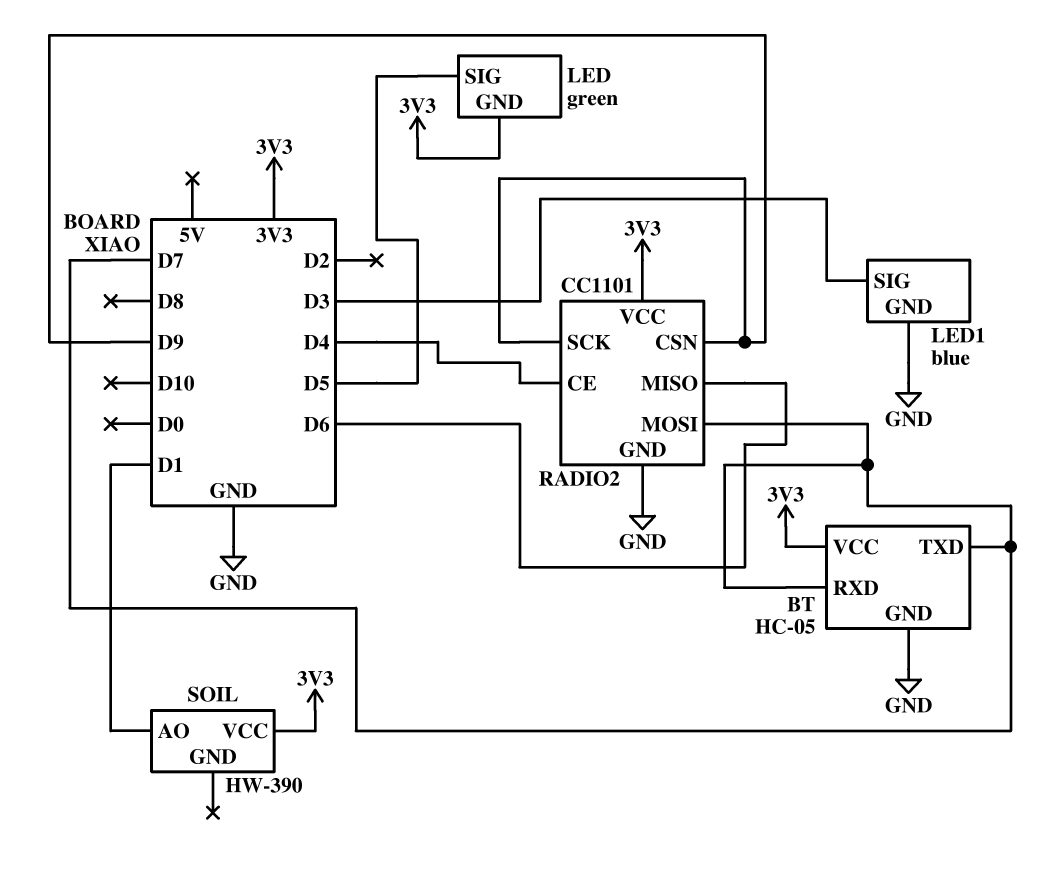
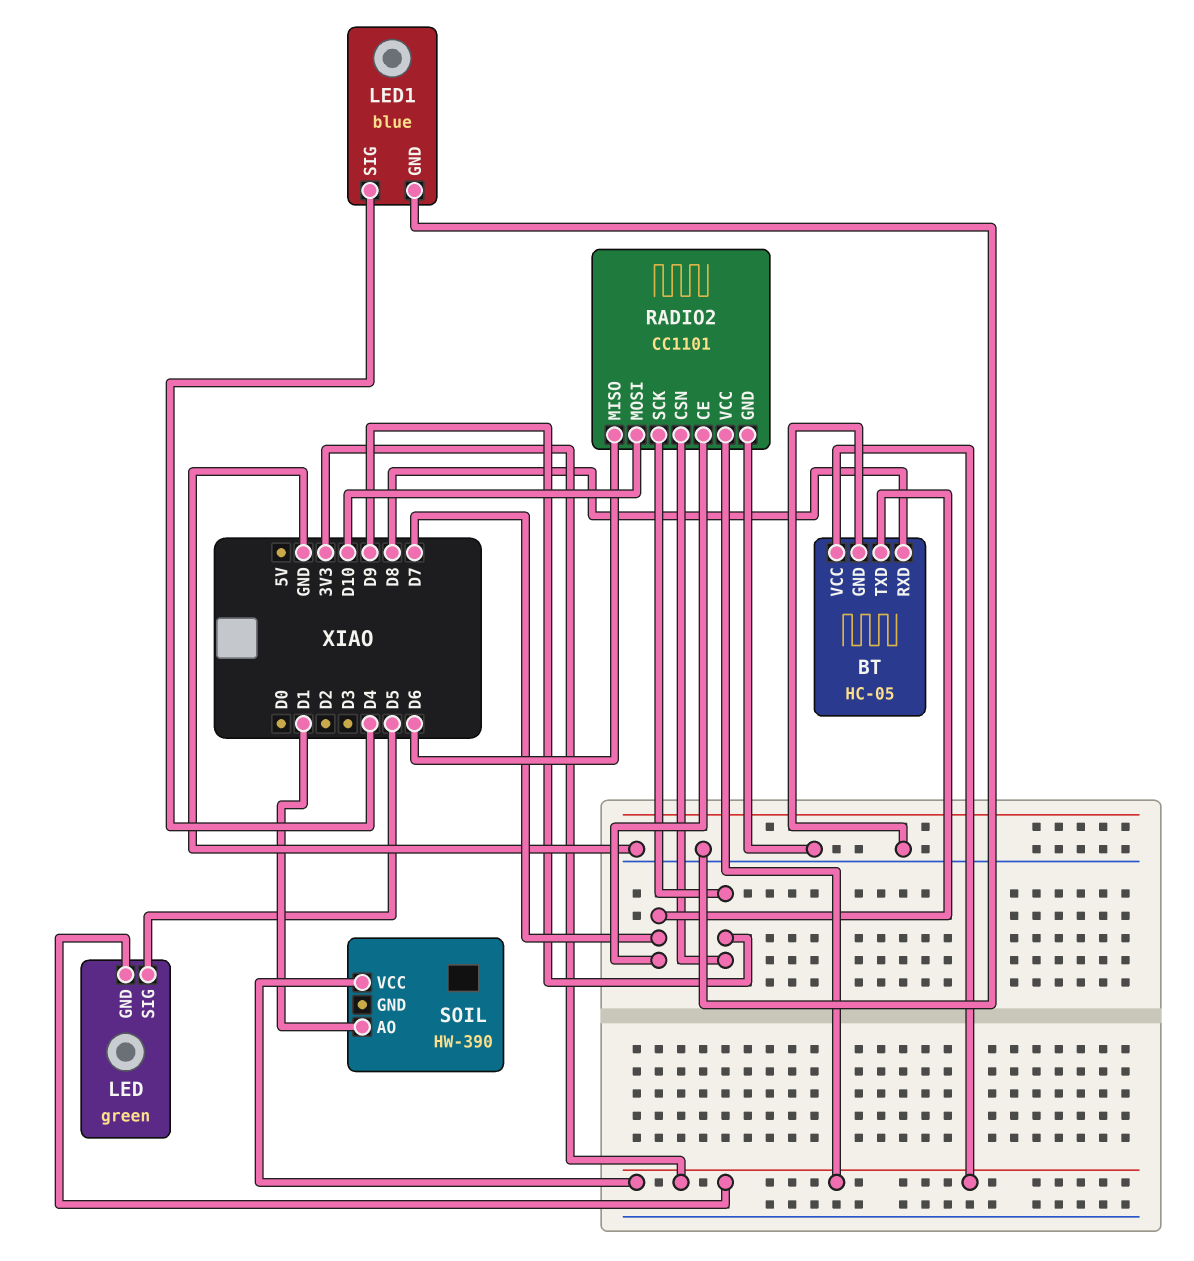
BT pin RXD: D7 -> D8
LED1 pin SIG: D3 -> D4
RADIO2 pin CE: D4 -> D7
RADIO2 pin MOSI: D7 -> D10

